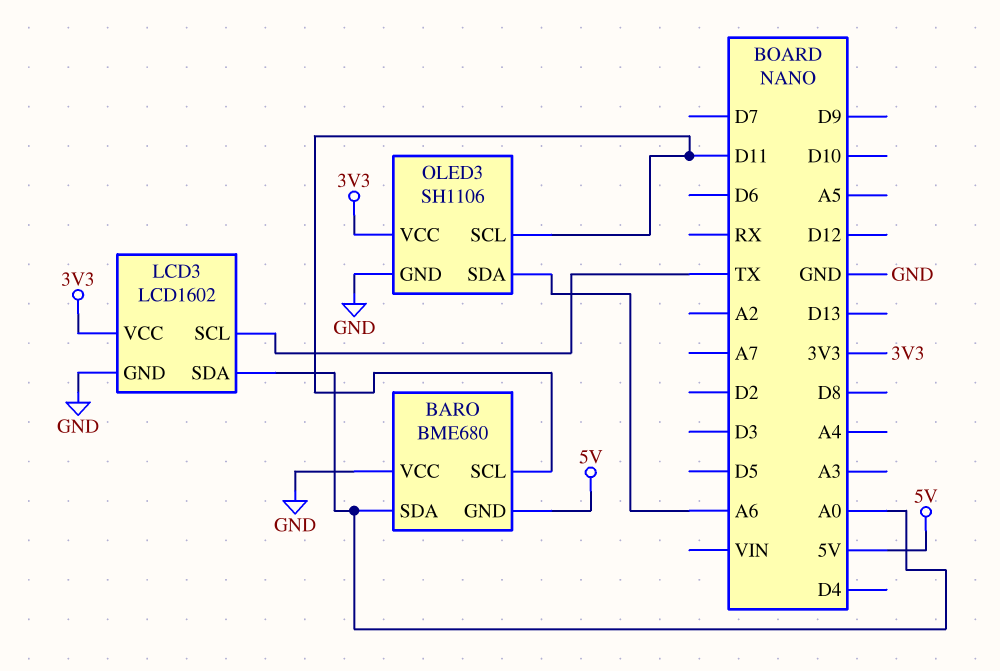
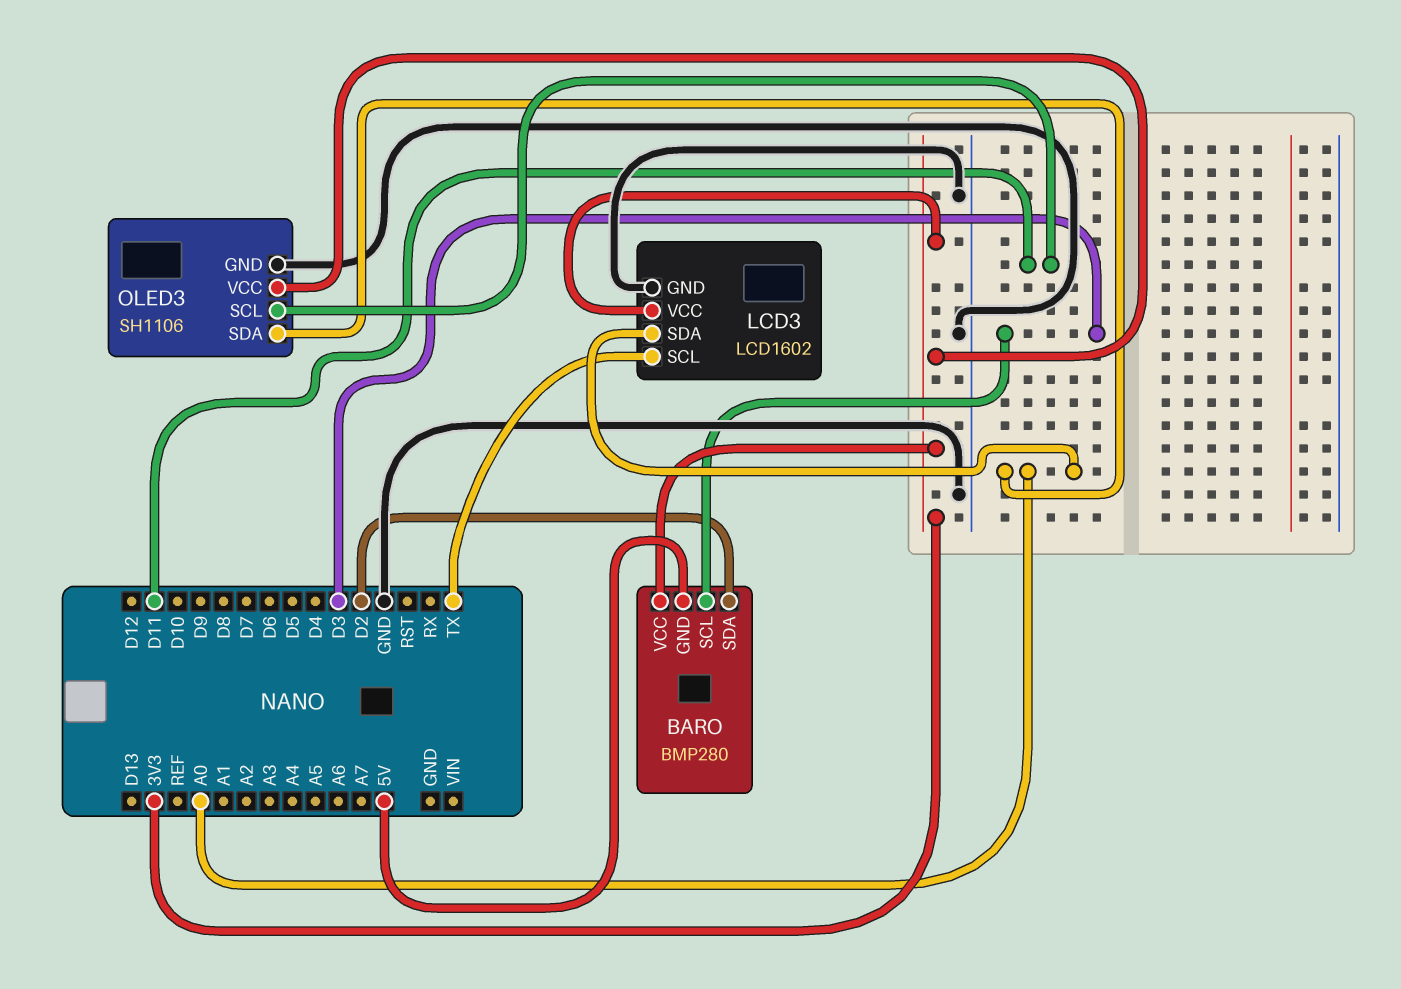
BARO: BME680 -> BMP280
BARO pin SCL: D11 -> D3
BARO pin SDA: A0 -> D2
BARO pin VCC: GND -> 3V3
OLED3 pin SDA: A6 -> A0

